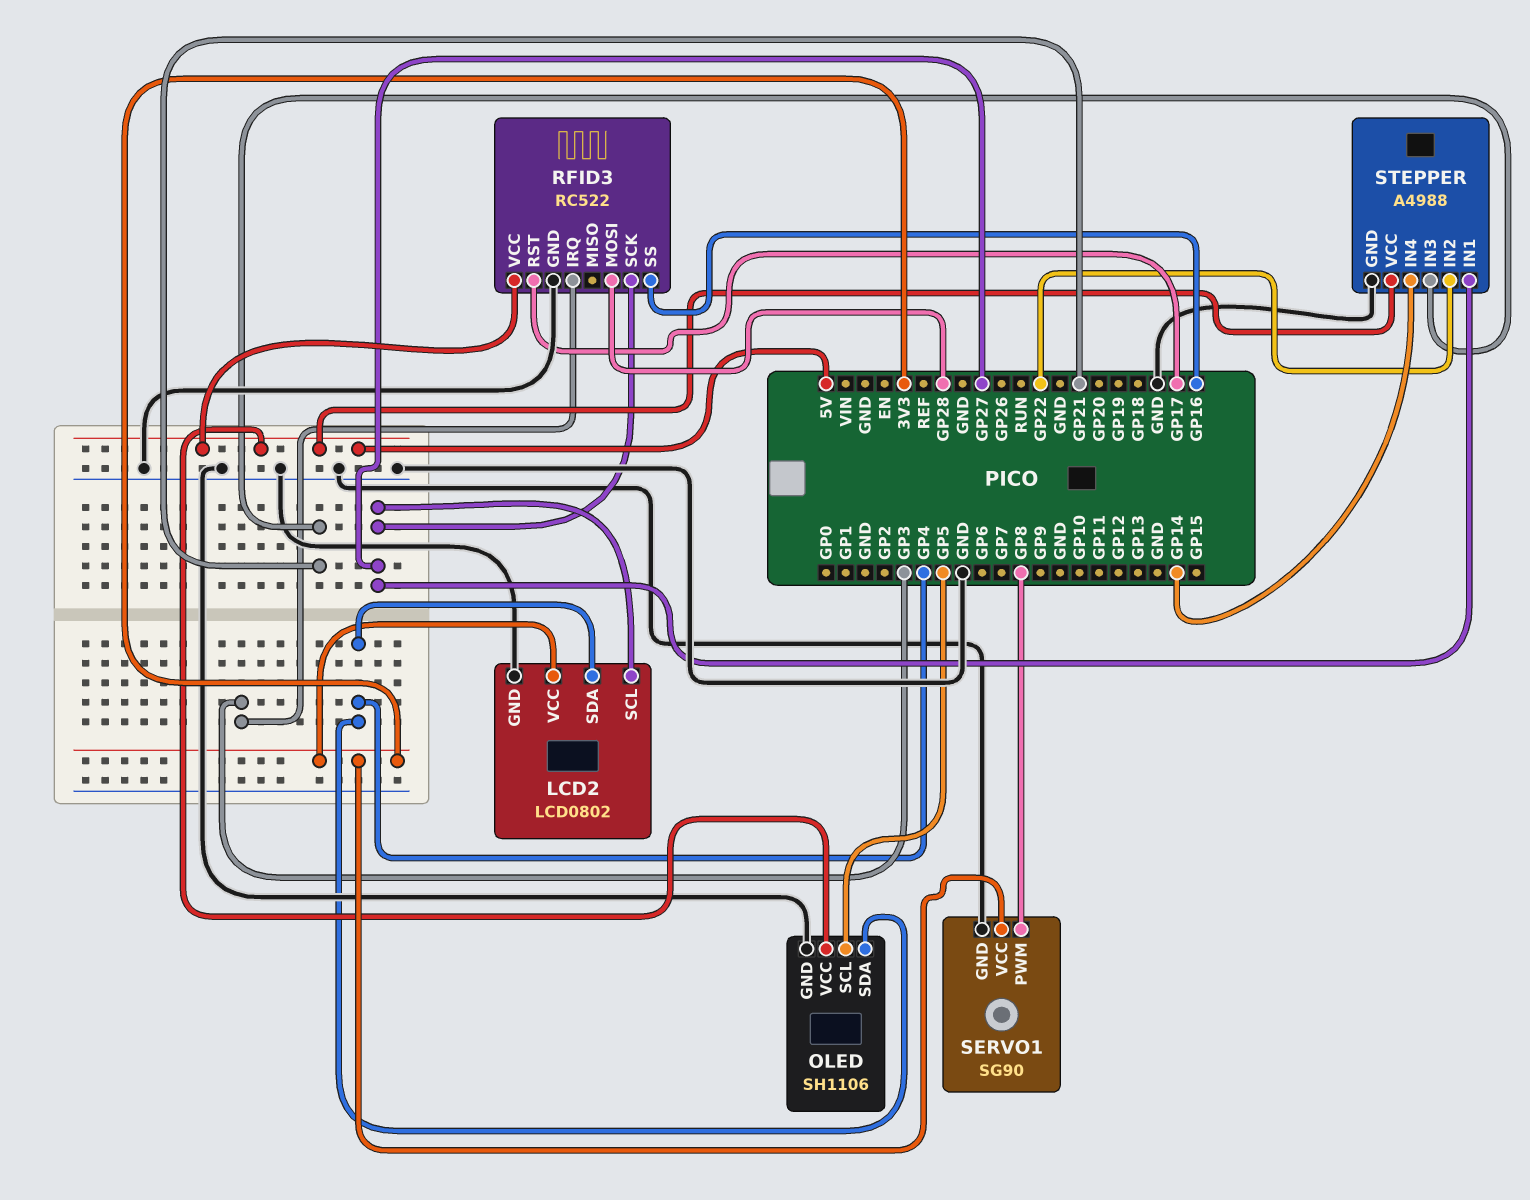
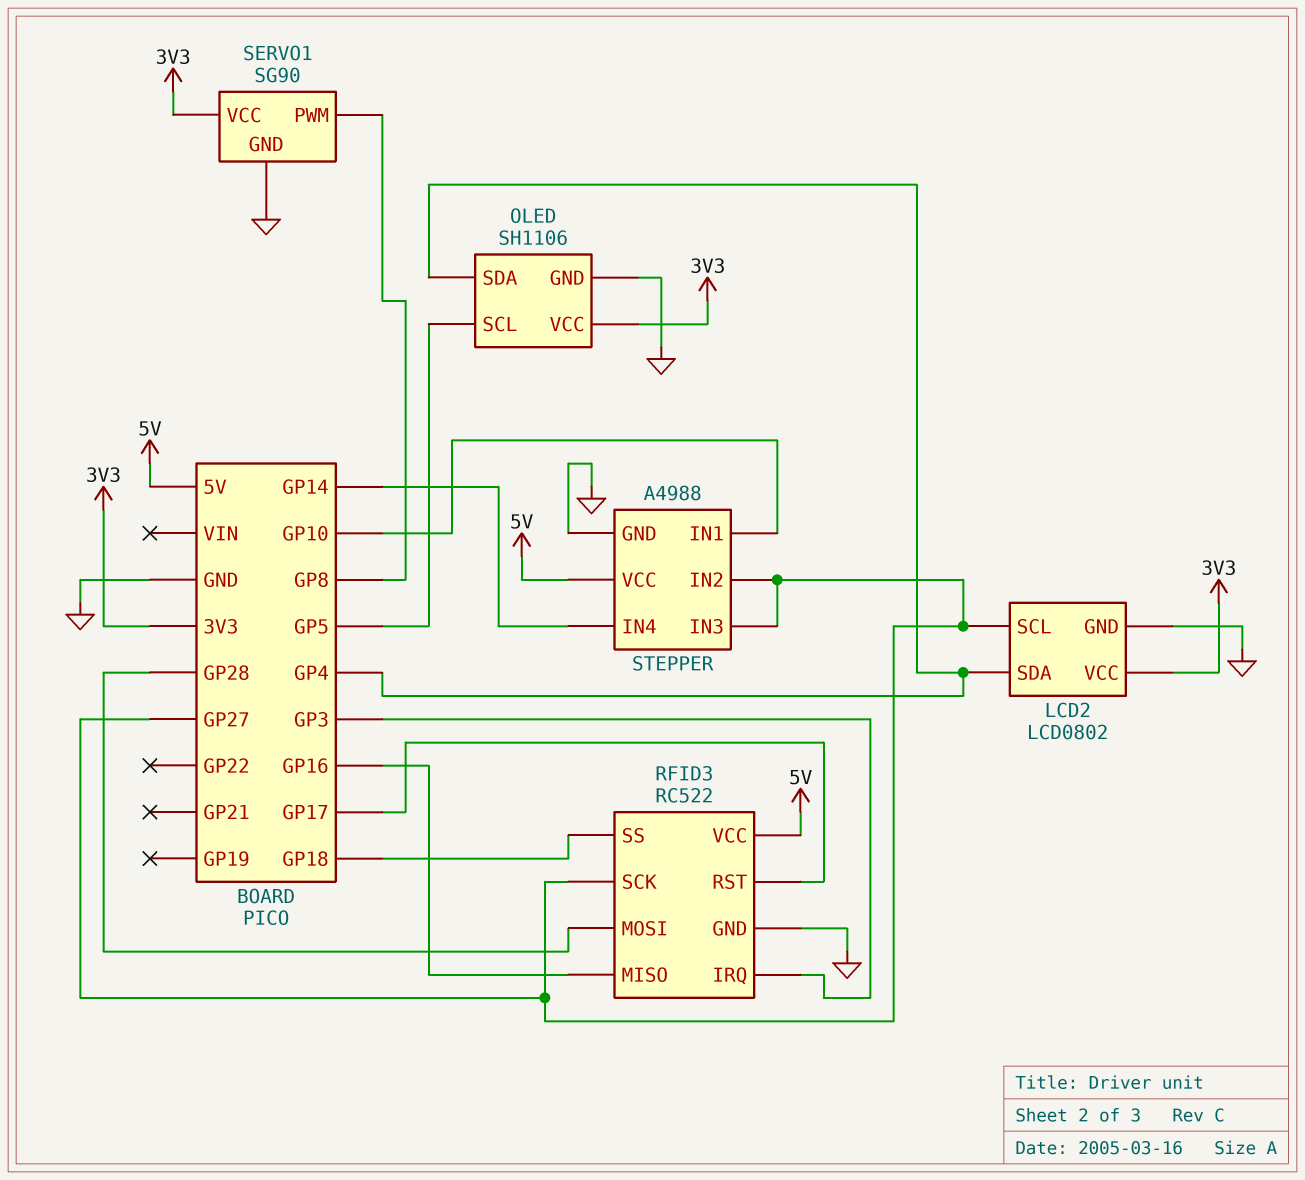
OLED pin VCC: 5V -> 3V3
RFID3 pin MISO: none -> GP16
RFID3 pin SS: GP16 -> GP18
STEPPER pin IN1: GP27 -> GP10
STEPPER pin IN2: GP22 -> GP27
STEPPER pin IN3: GP21 -> GP27

